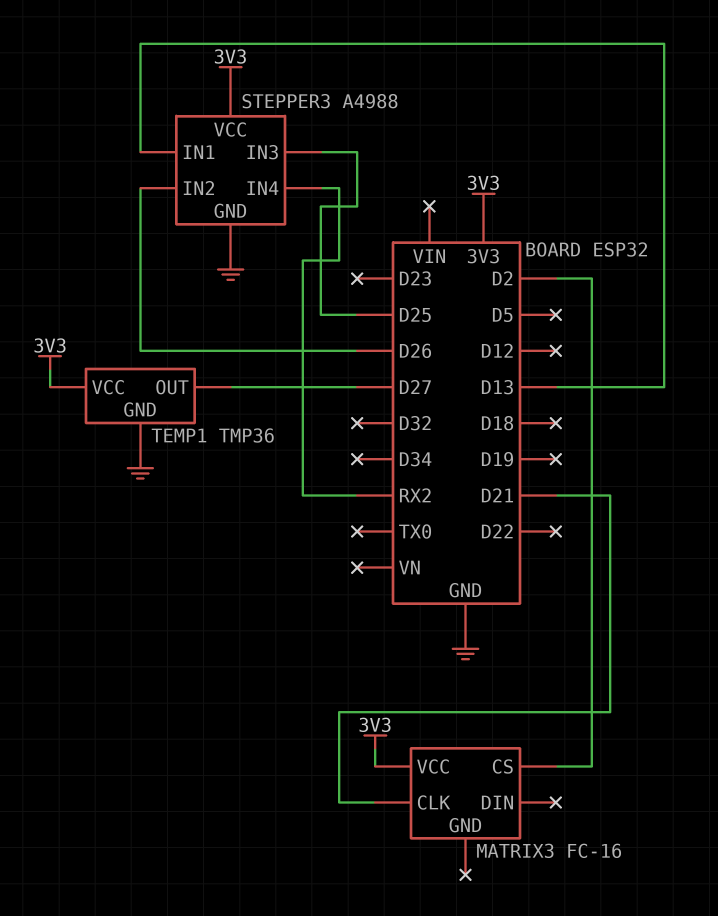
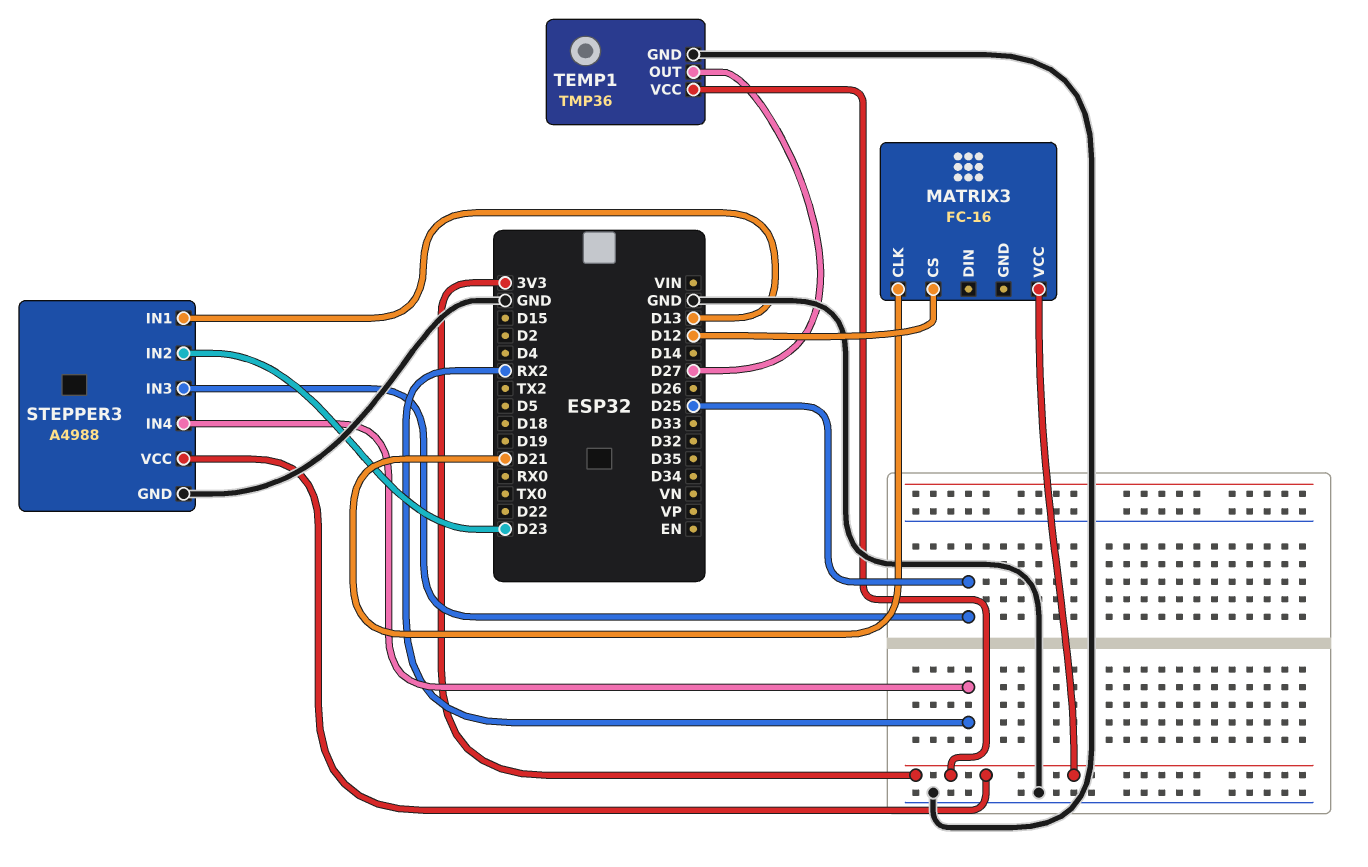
MATRIX3 pin CS: D2 -> D12
STEPPER3 pin IN2: D26 -> D23

